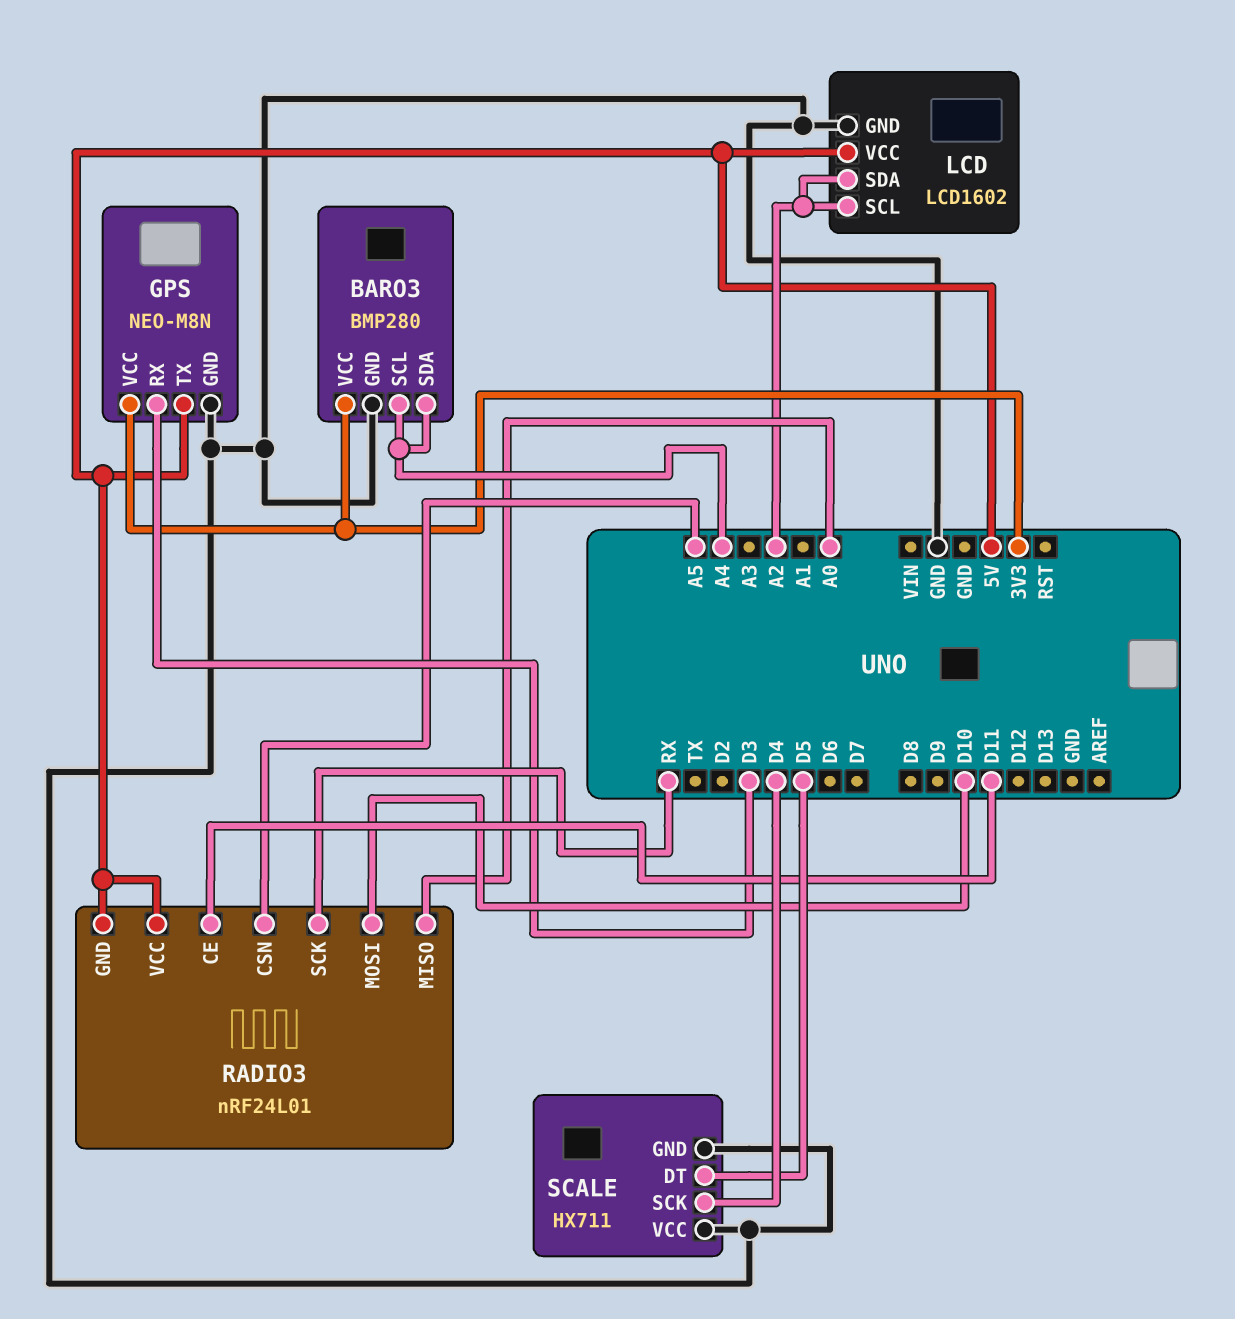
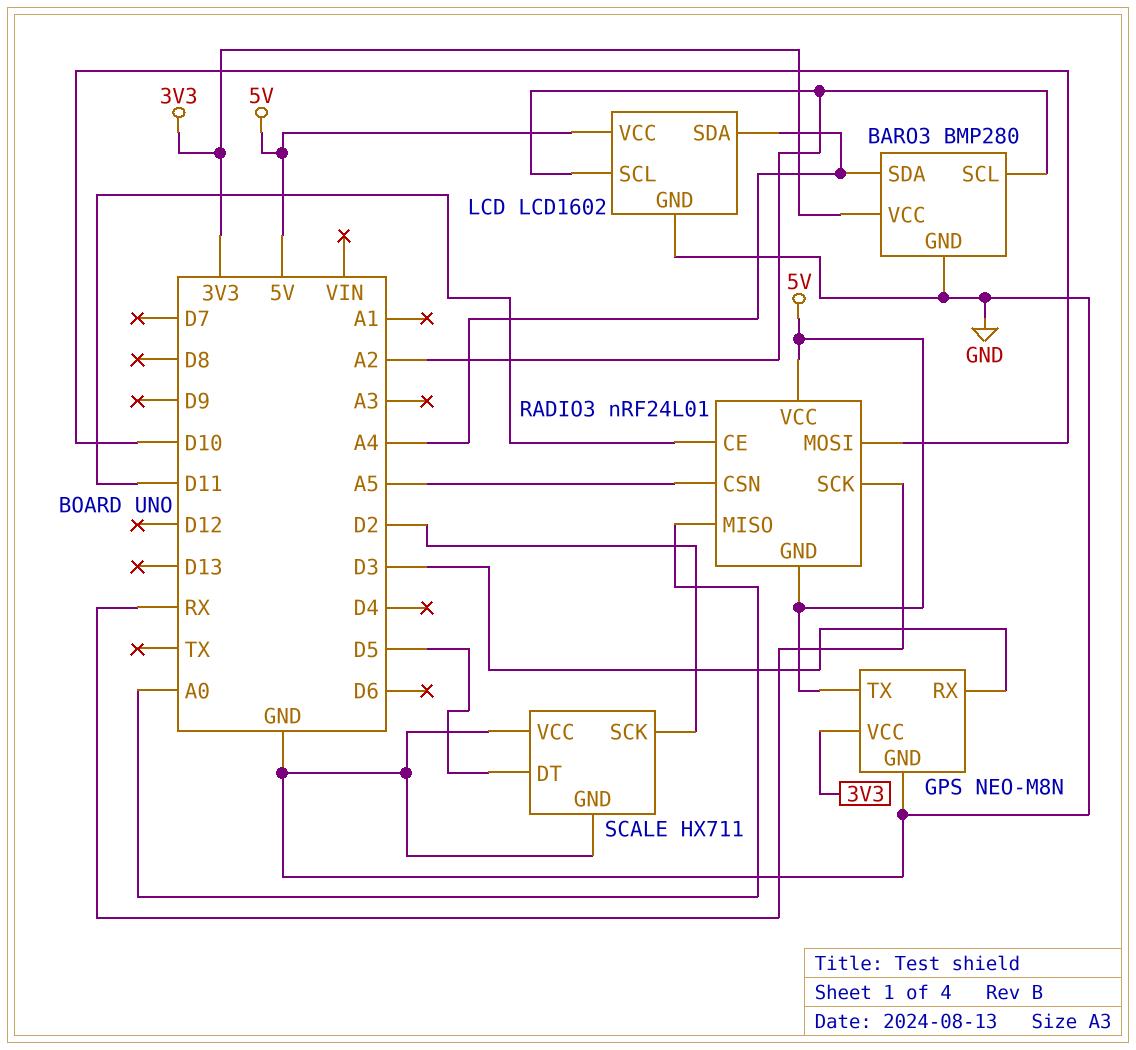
BARO3 pin SCL: A4 -> A2
LCD pin SDA: A2 -> A4
SCALE pin SCK: D4 -> D2

